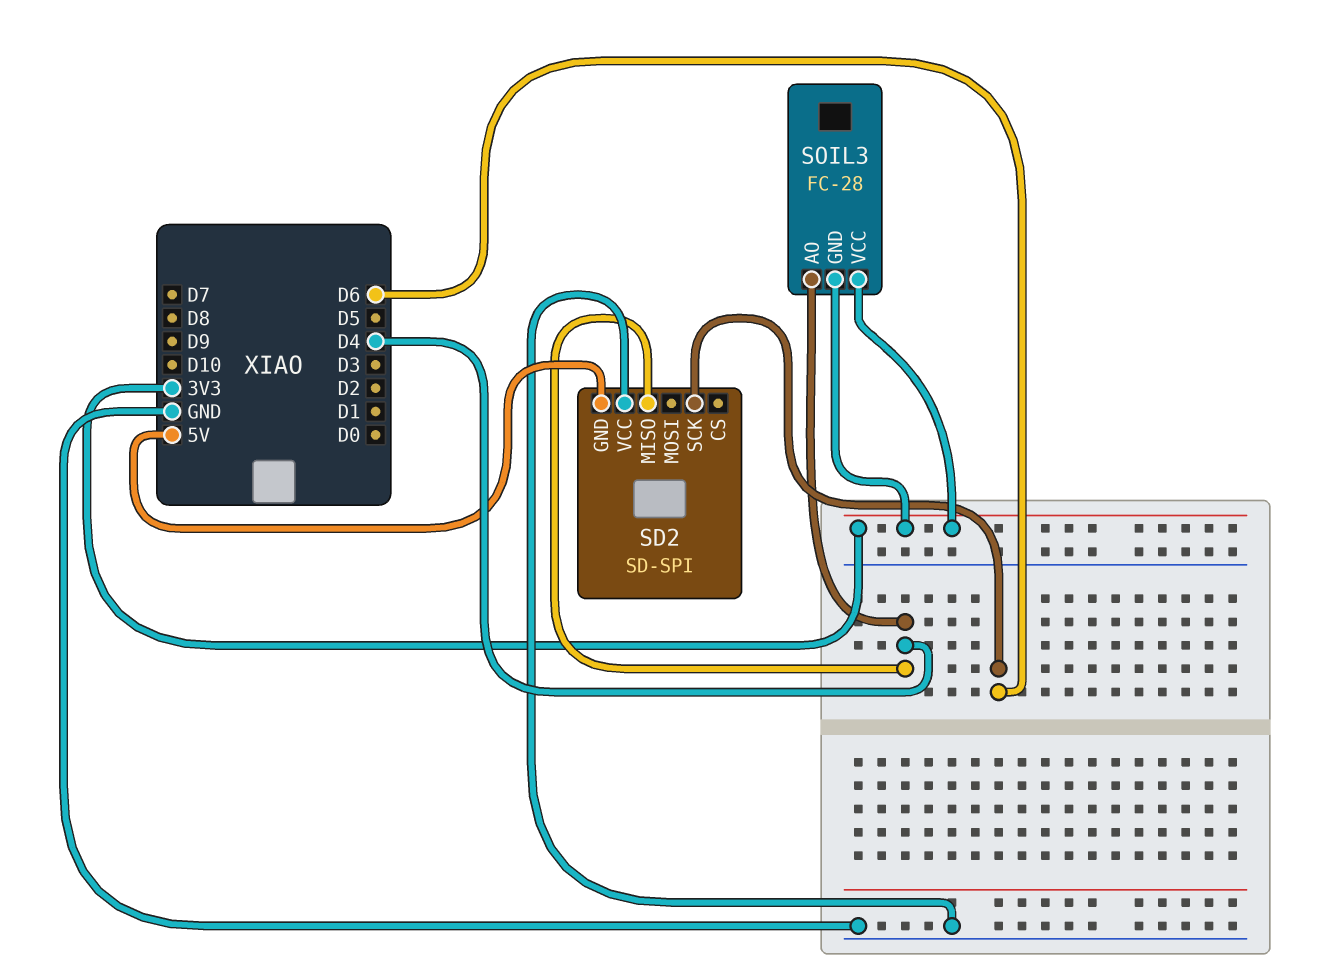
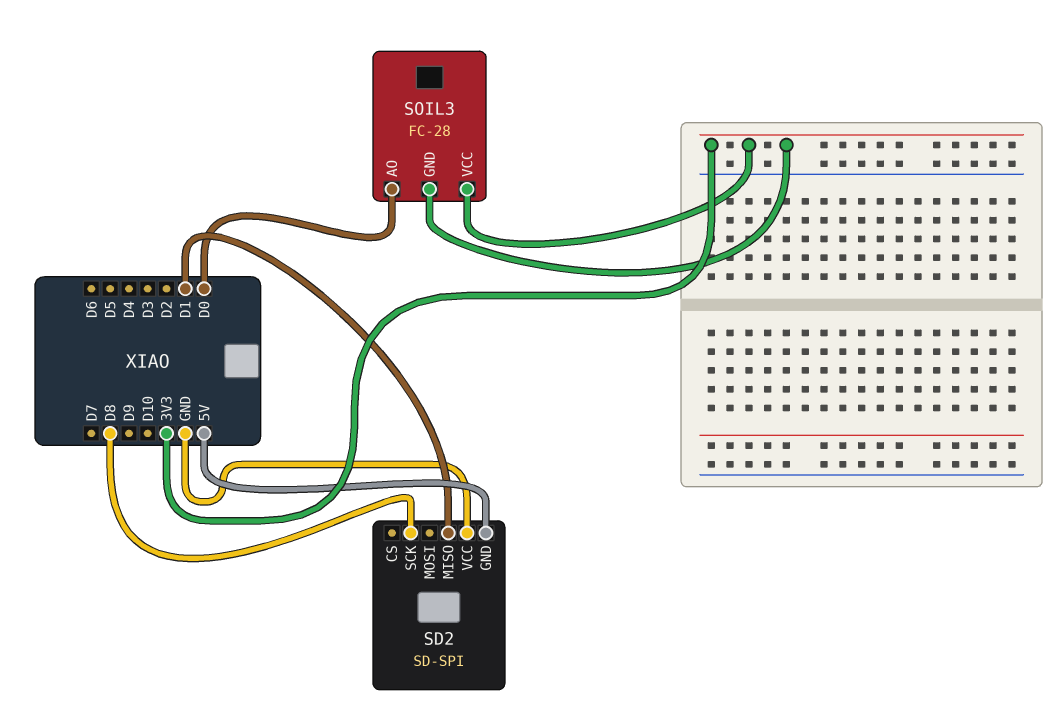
SD2 pin MISO: D4 -> D1
SD2 pin SCK: D6 -> D8
SOIL3 pin AO: D4 -> D0

